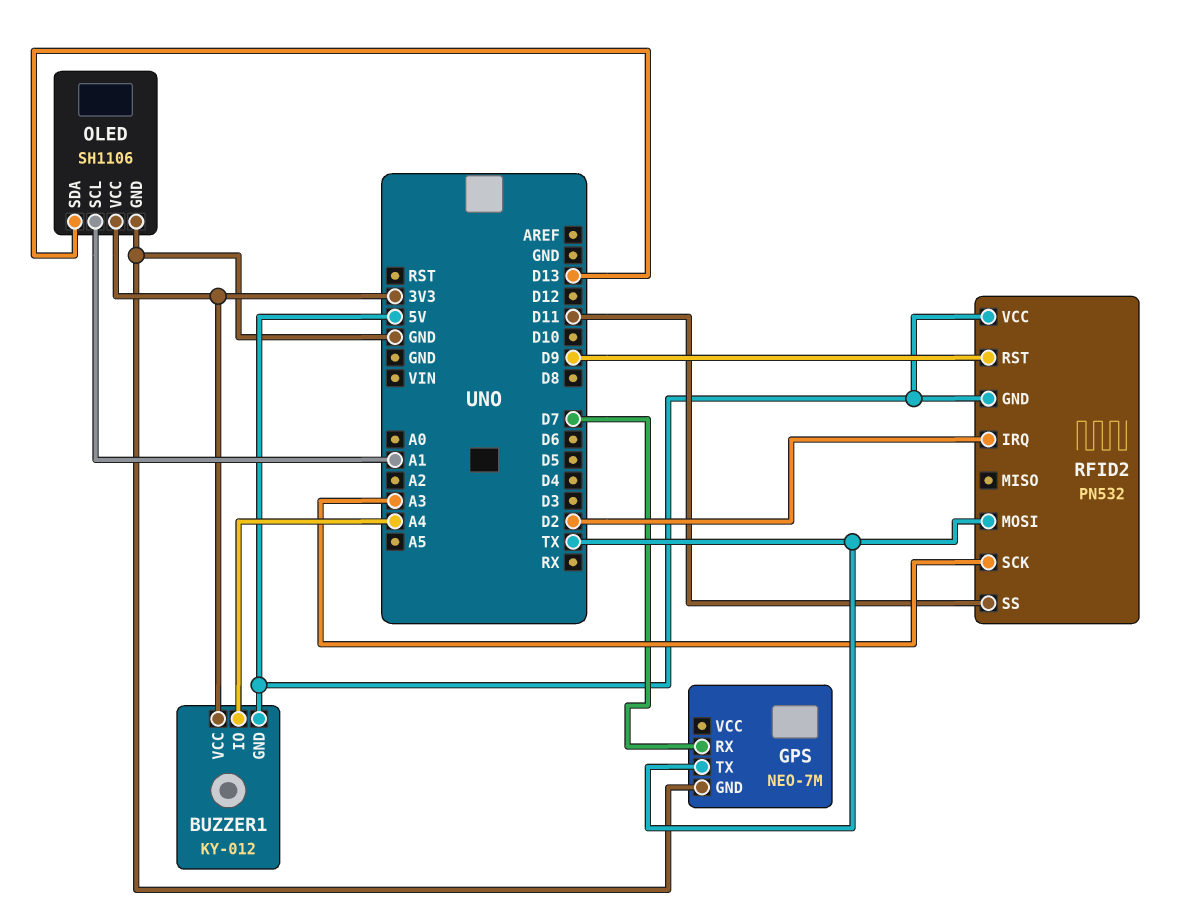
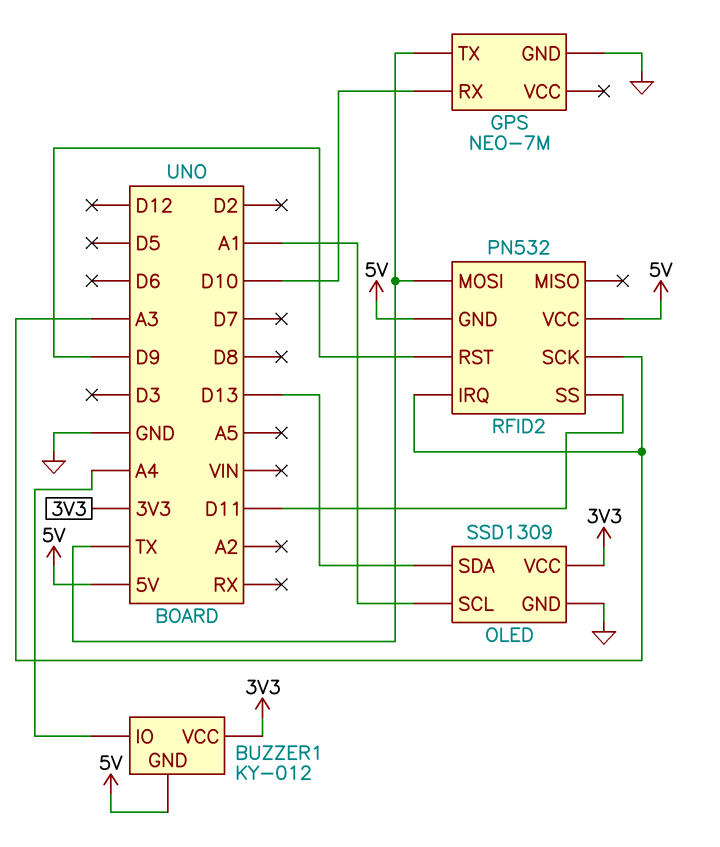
GPS pin RX: D7 -> D10
OLED: SH1106 -> SSD1309
RFID2 pin IRQ: D2 -> A3

